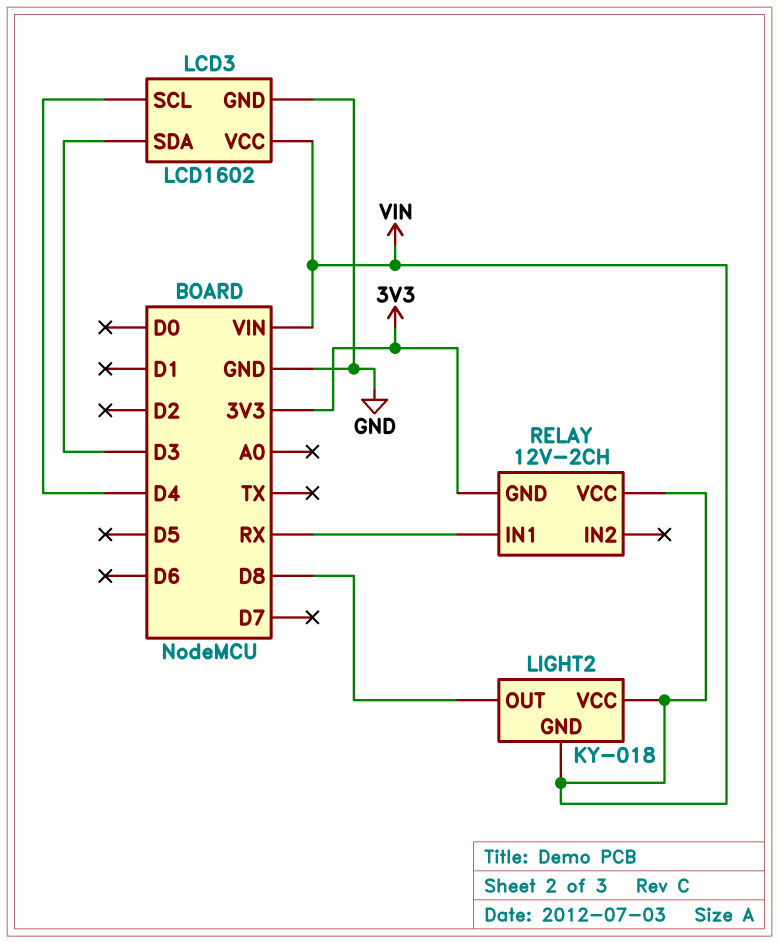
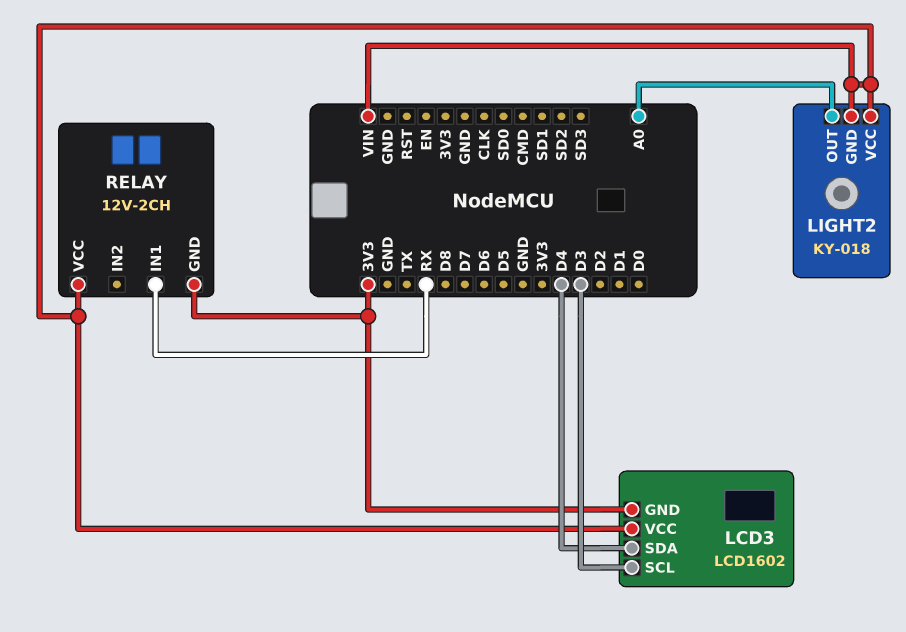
LCD3 pin GND: GND -> 3V3
LCD3 pin SCL: D4 -> D3
LCD3 pin SDA: D3 -> D4
LIGHT2 pin OUT: D8 -> A0

